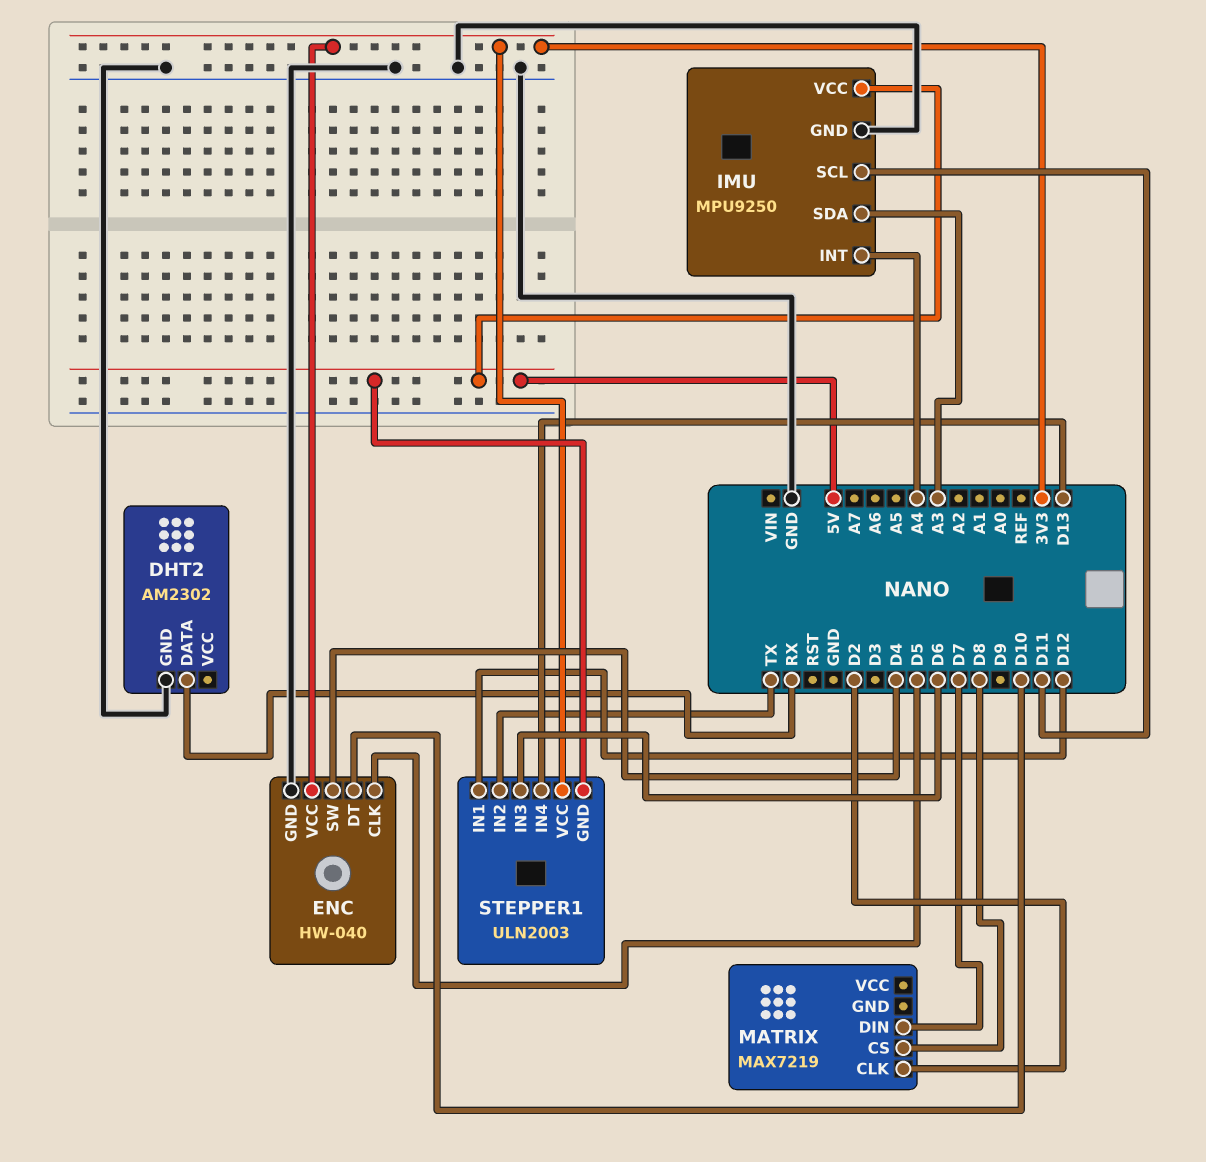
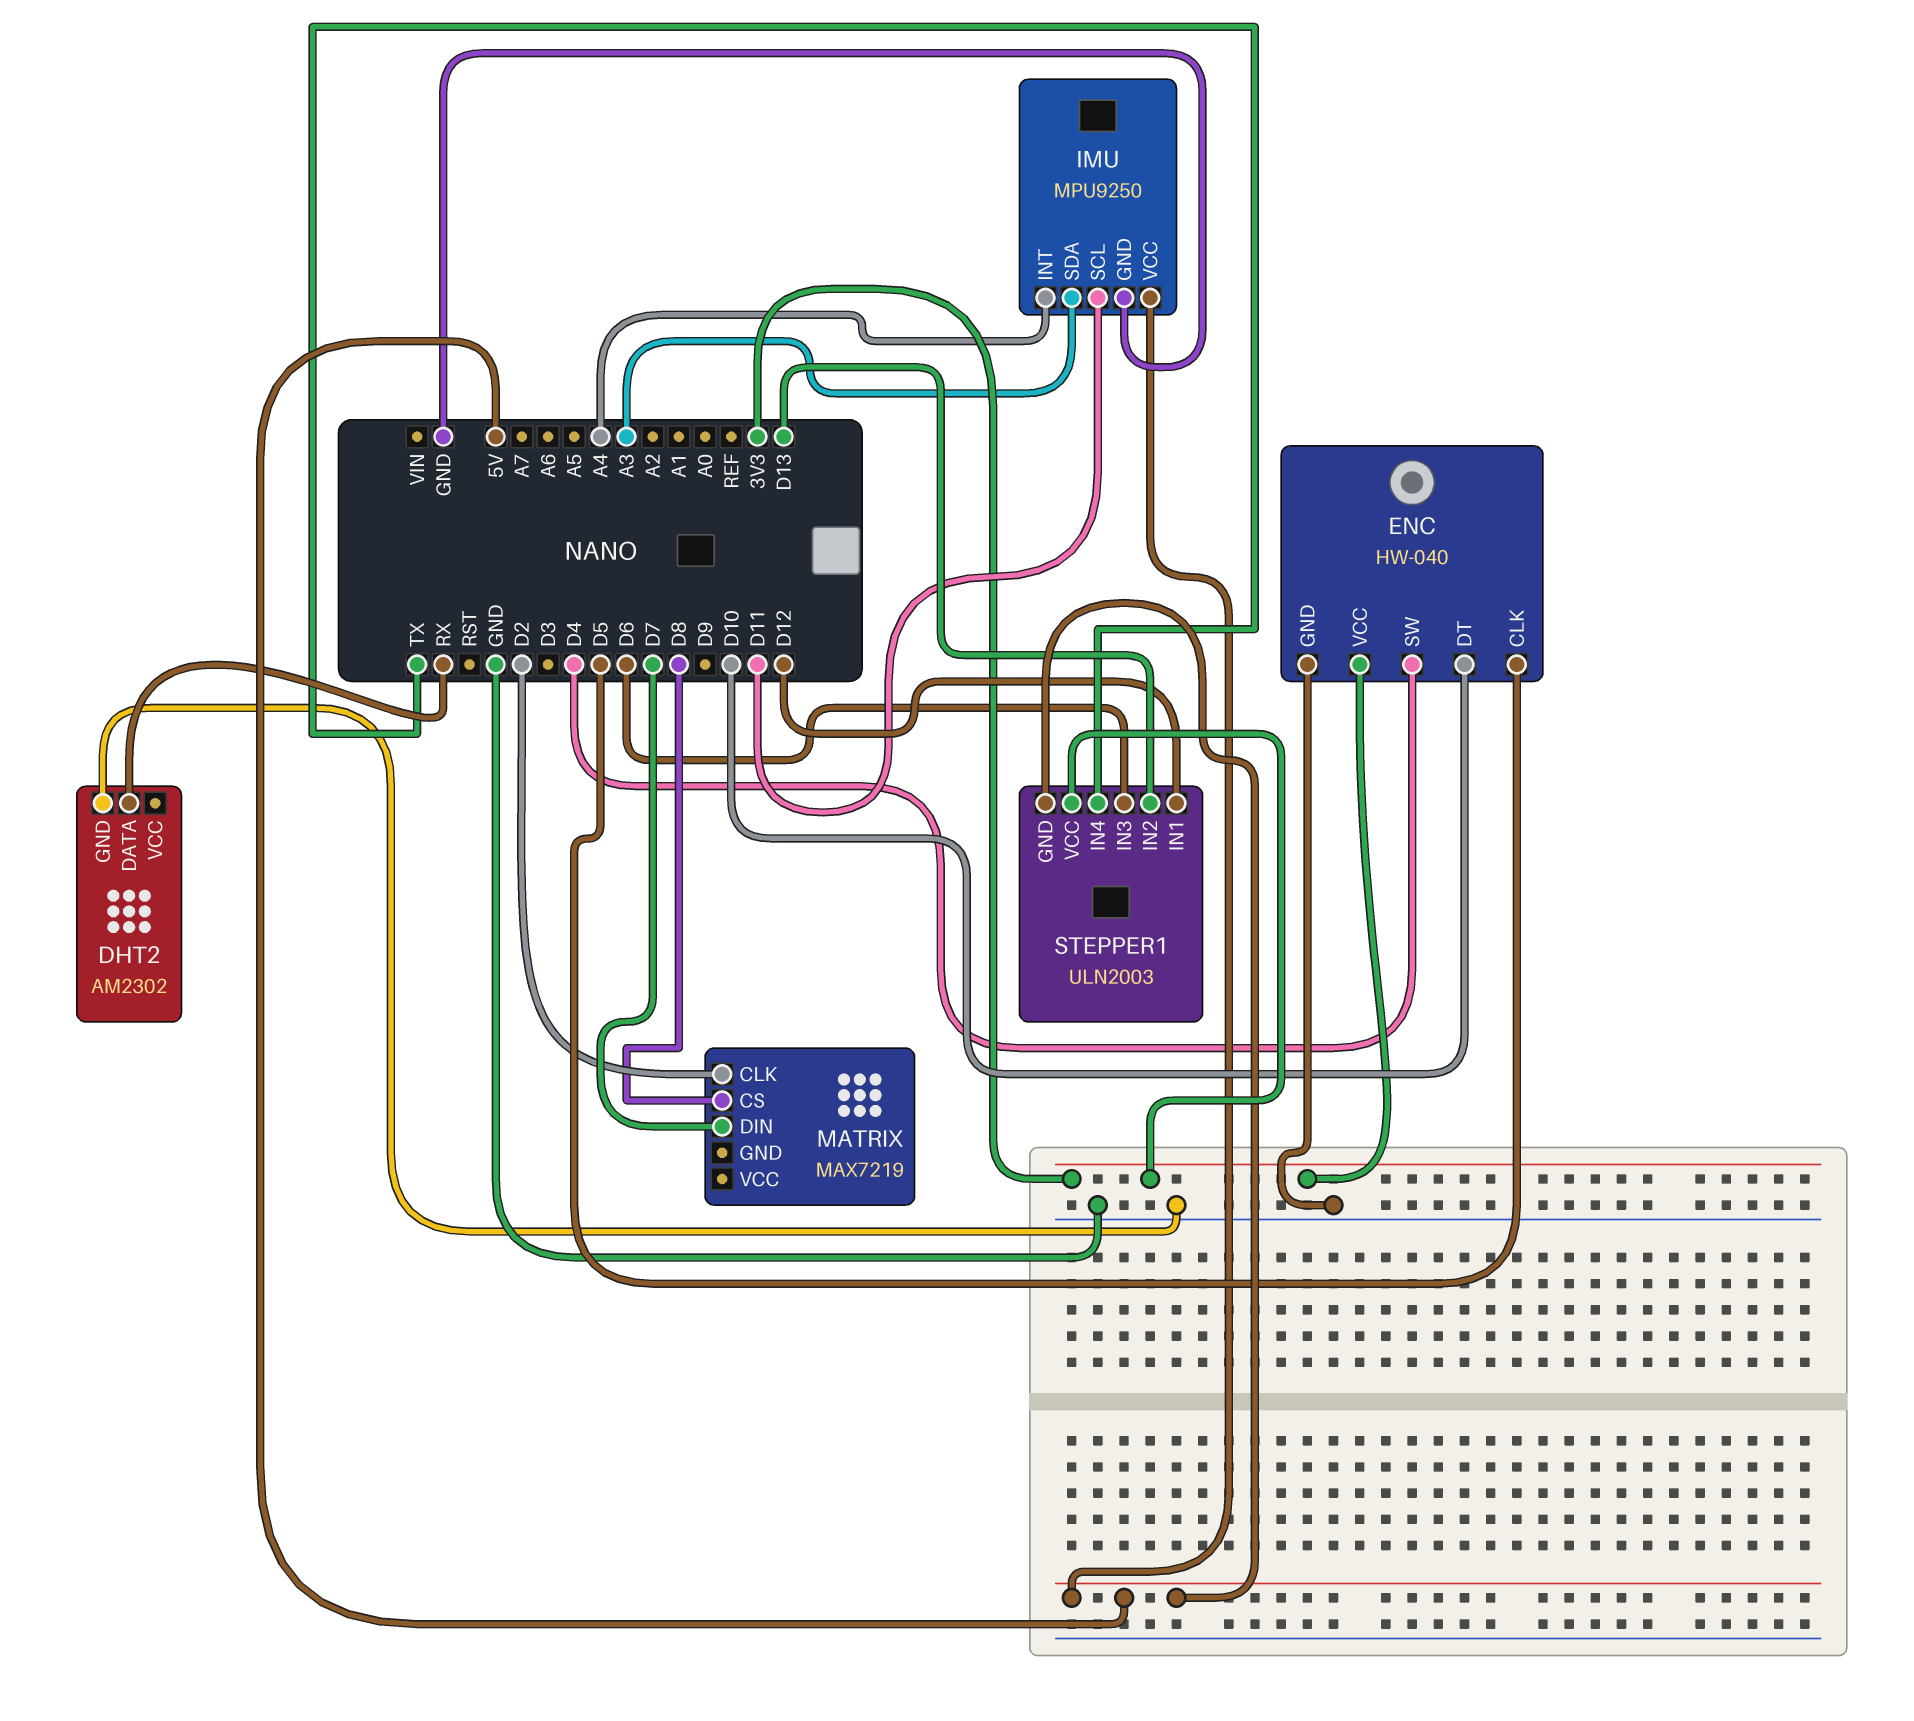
STEPPER1 pin IN2: TX -> D13
STEPPER1 pin IN4: D13 -> TX

